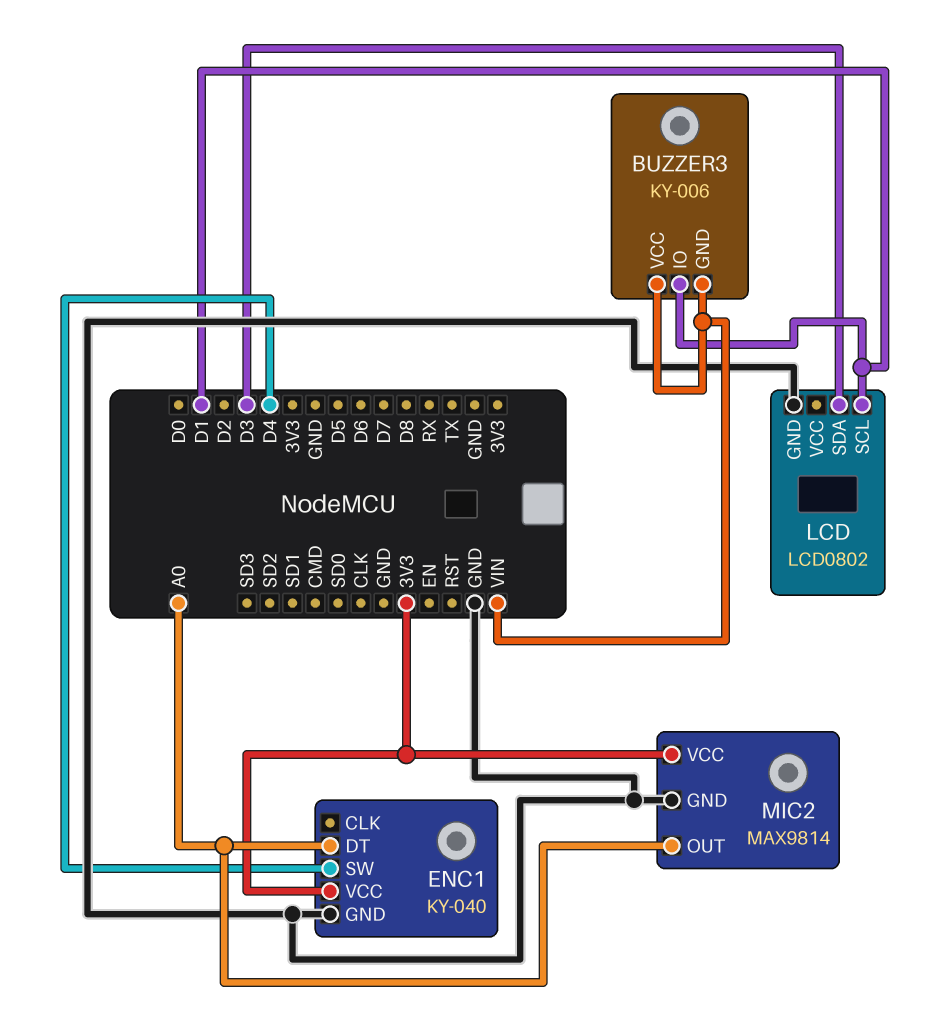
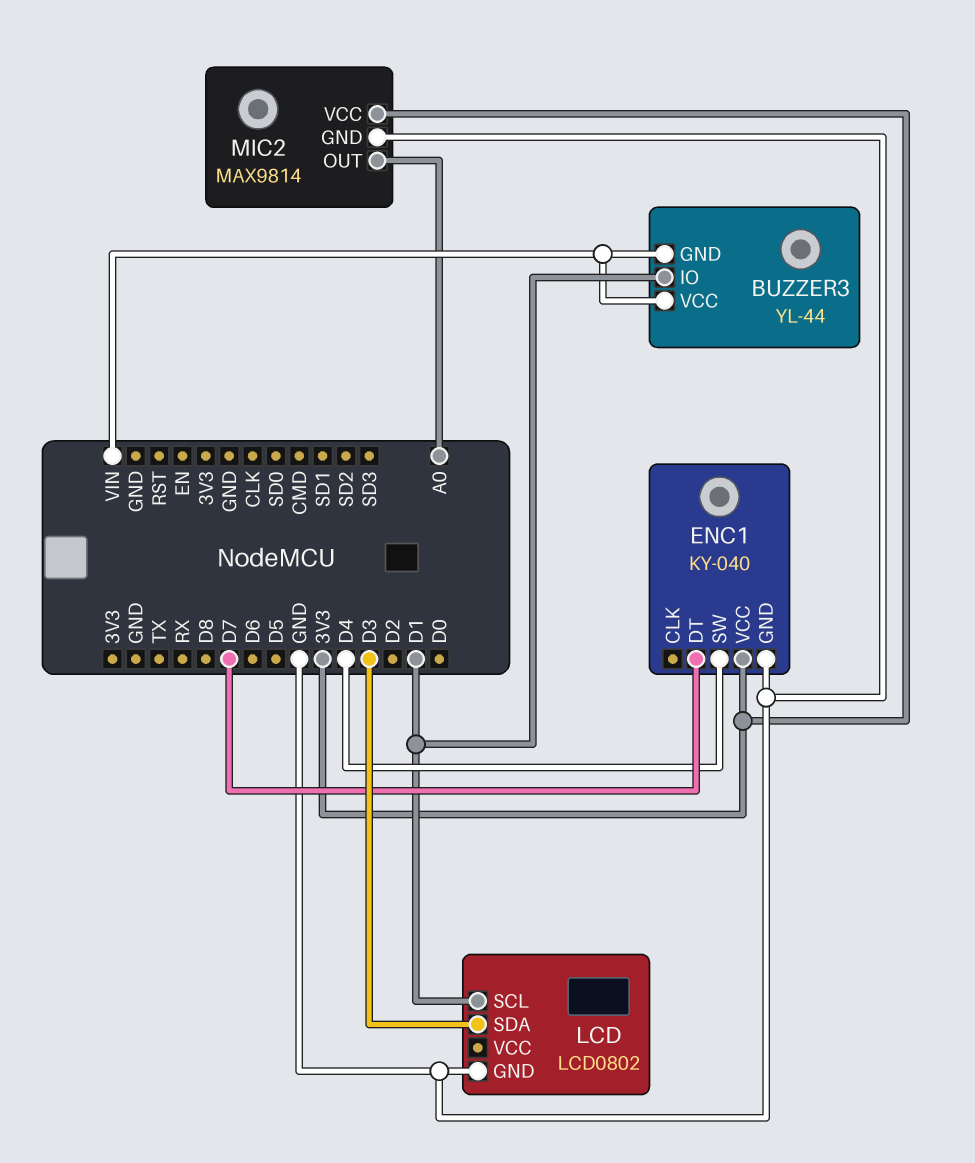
BUZZER3: KY-006 -> YL-44
ENC1 pin DT: A0 -> D7

